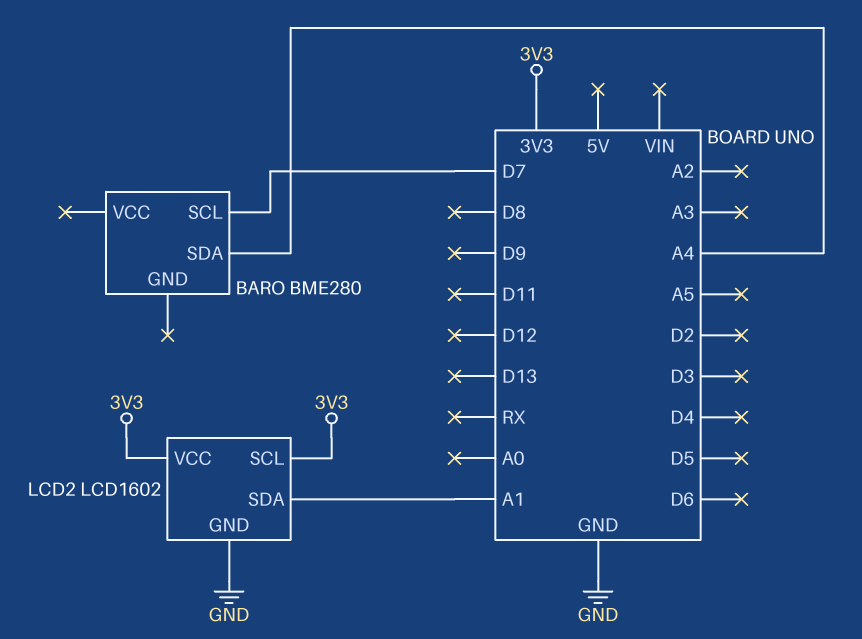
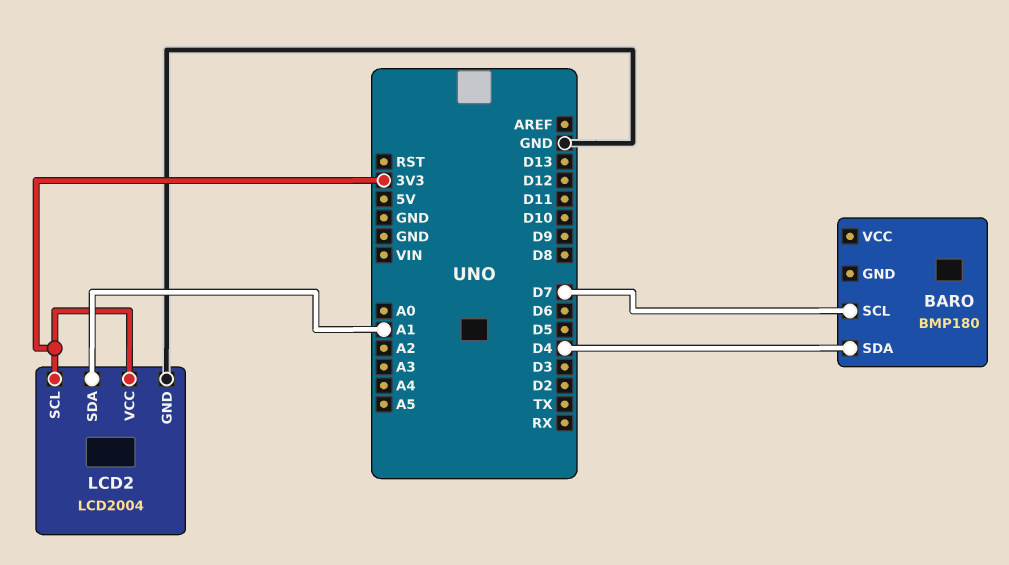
BARO: BME280 -> BMP180
BARO pin SDA: A4 -> D4
LCD2: LCD1602 -> LCD2004

